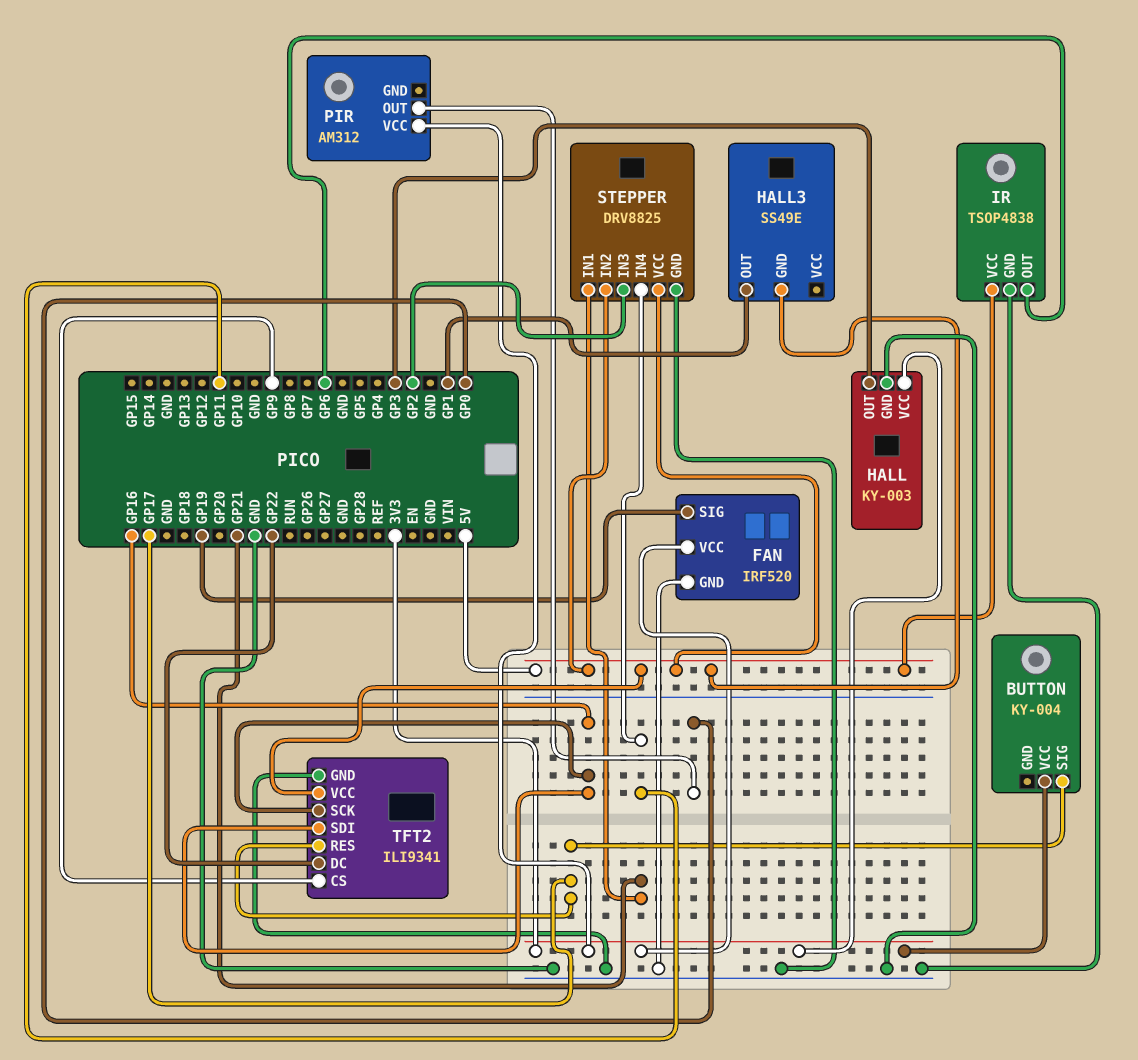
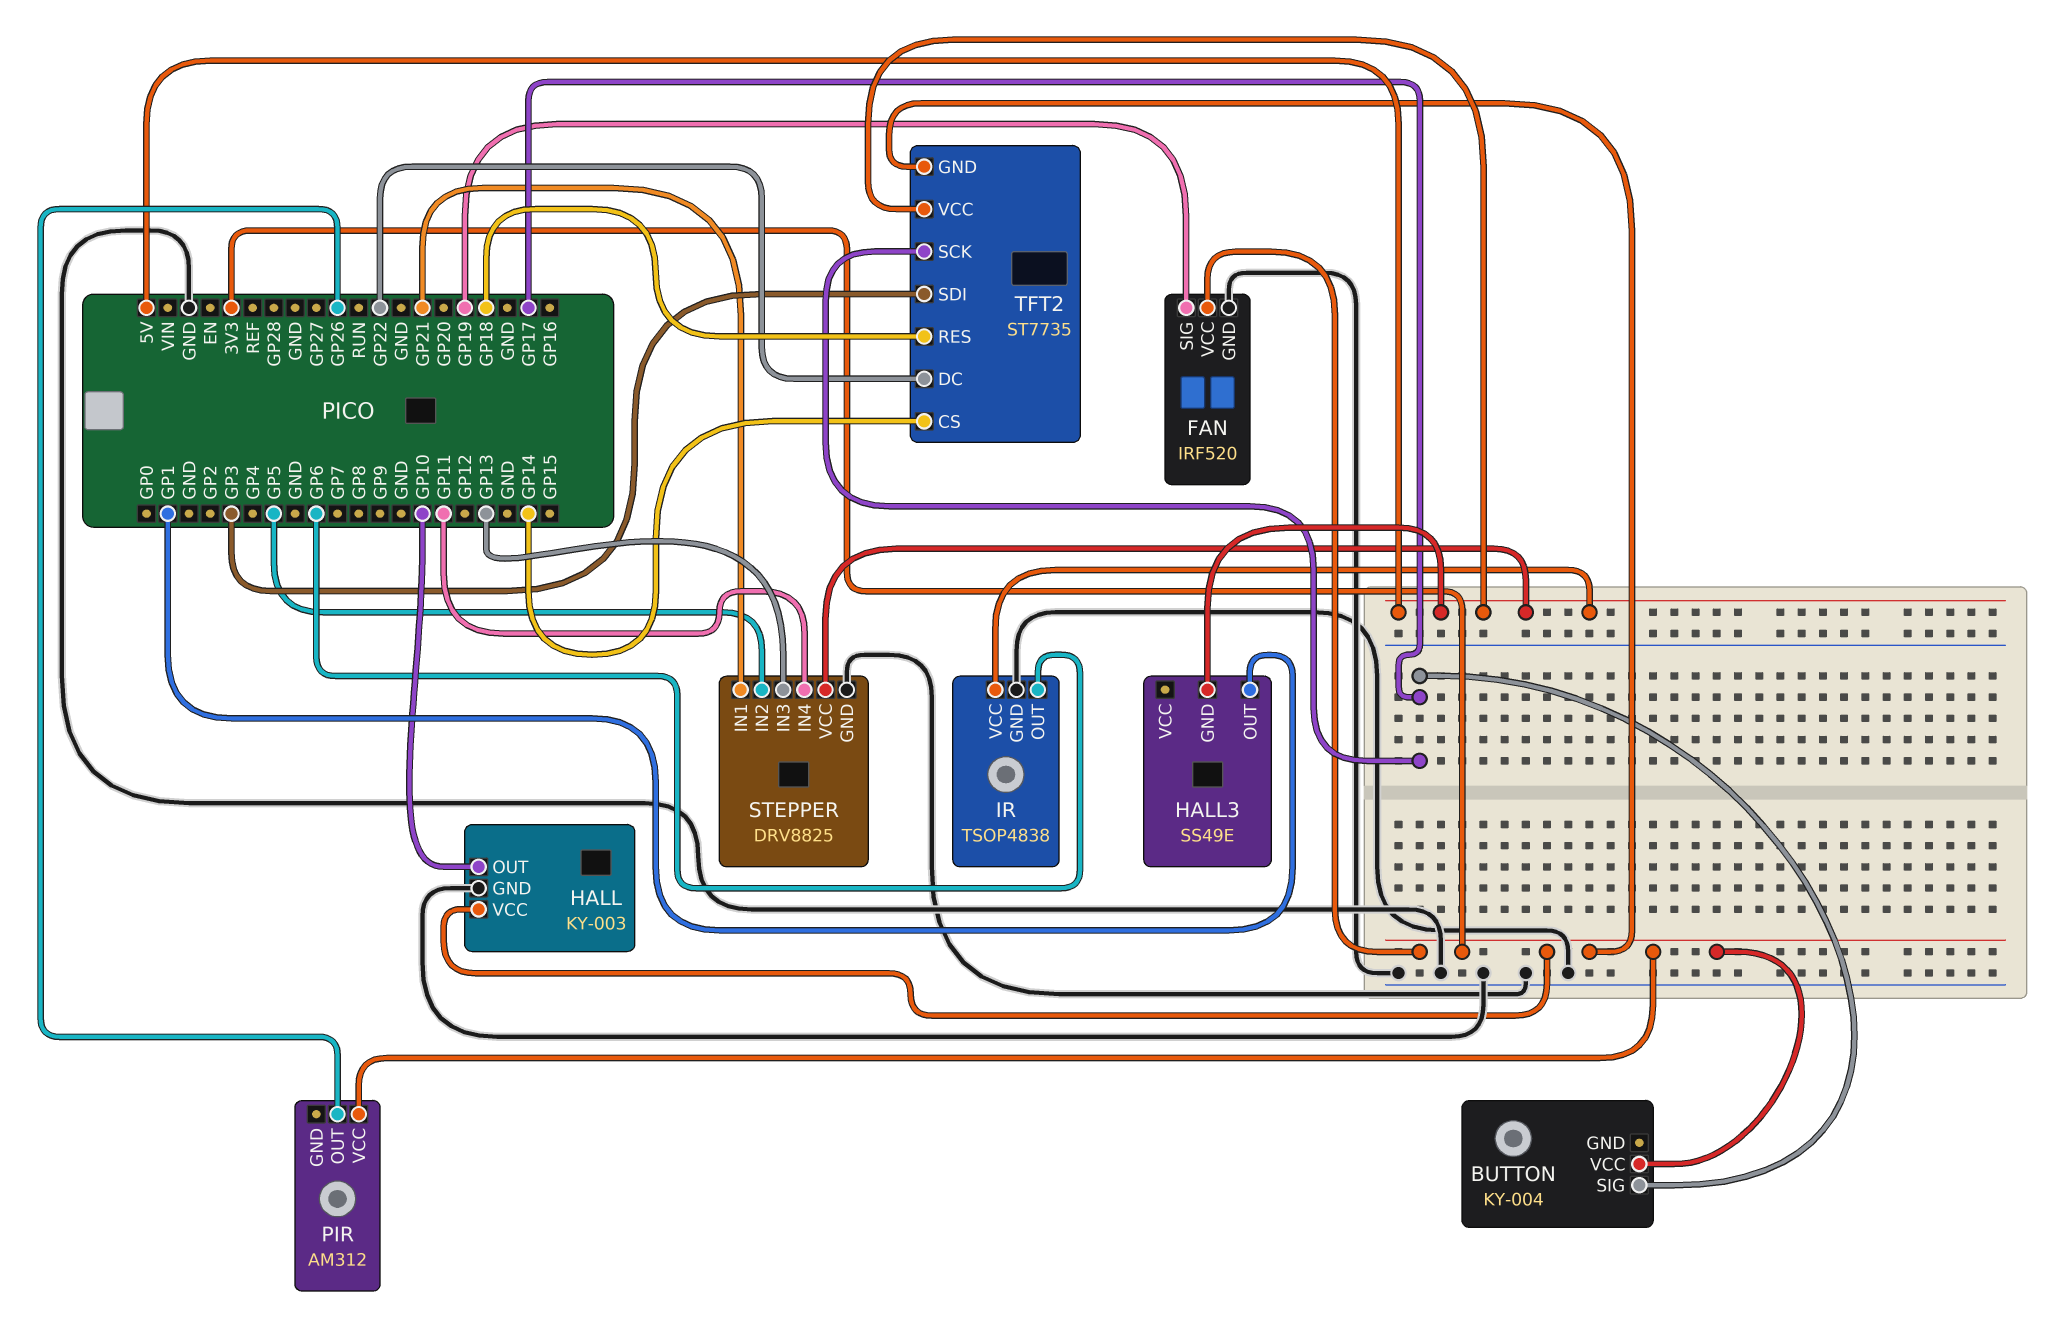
HALL pin OUT: GP3 -> GP10
PIR pin OUT: GP0 -> GP26
STEPPER pin IN2: 5V -> GP5
STEPPER pin IN3: GP2 -> GP13
TFT2: ILI9341 -> ST7735
TFT2 pin CS: GP9 -> GP14
TFT2 pin GND: GND -> 3V3
TFT2 pin RES: GP17 -> GP18
TFT2 pin SCK: GP16 -> GP17
TFT2 pin SDI: GP16 -> GP3

